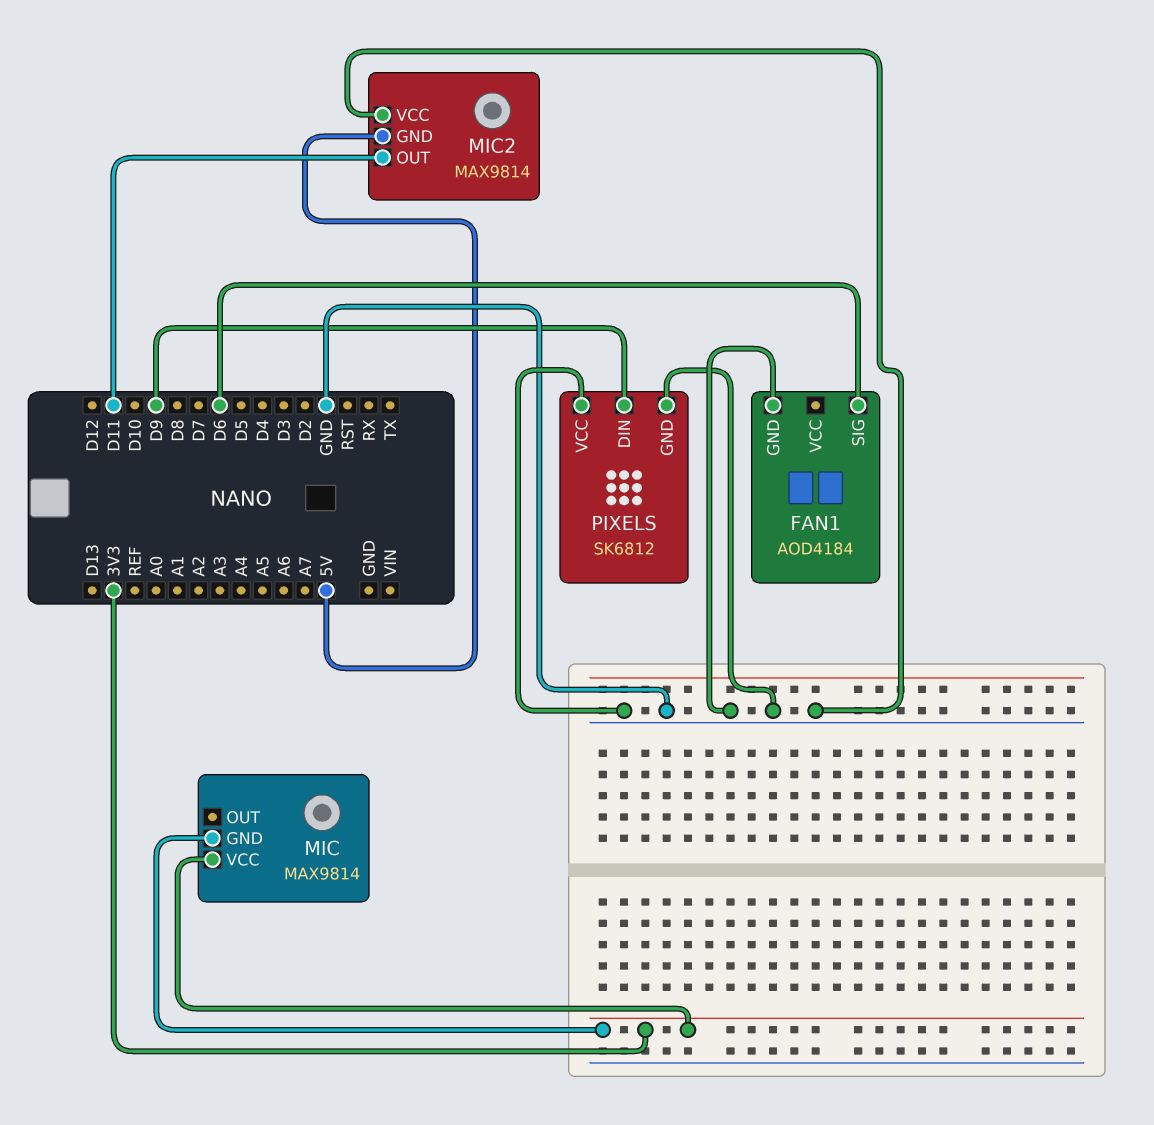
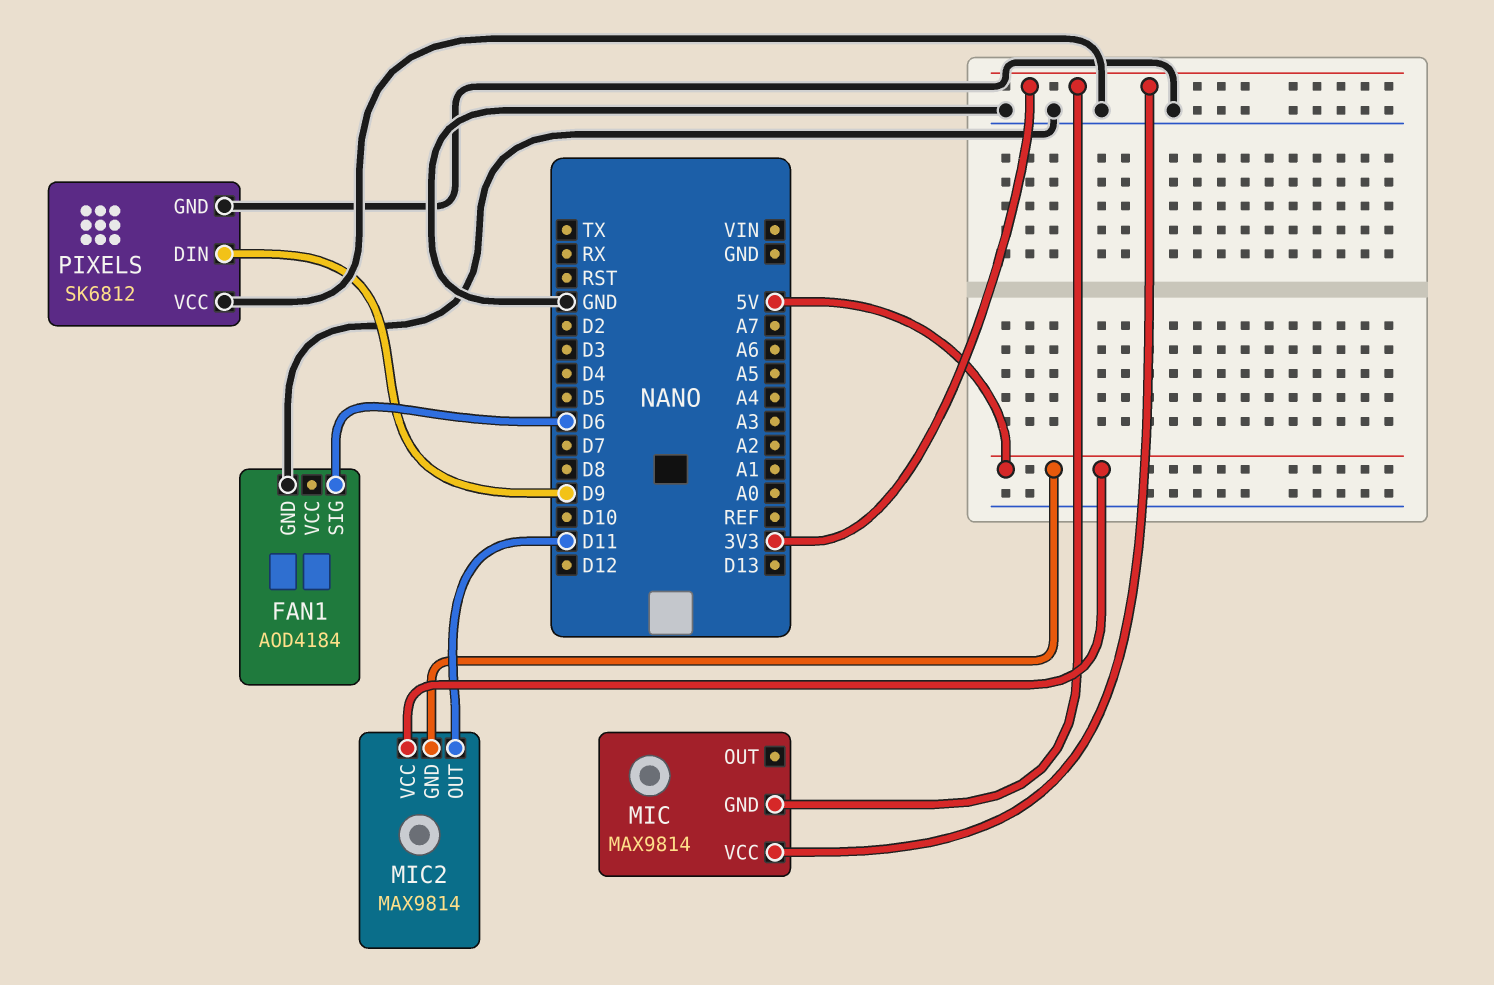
MIC2 pin VCC: GND -> 5V

